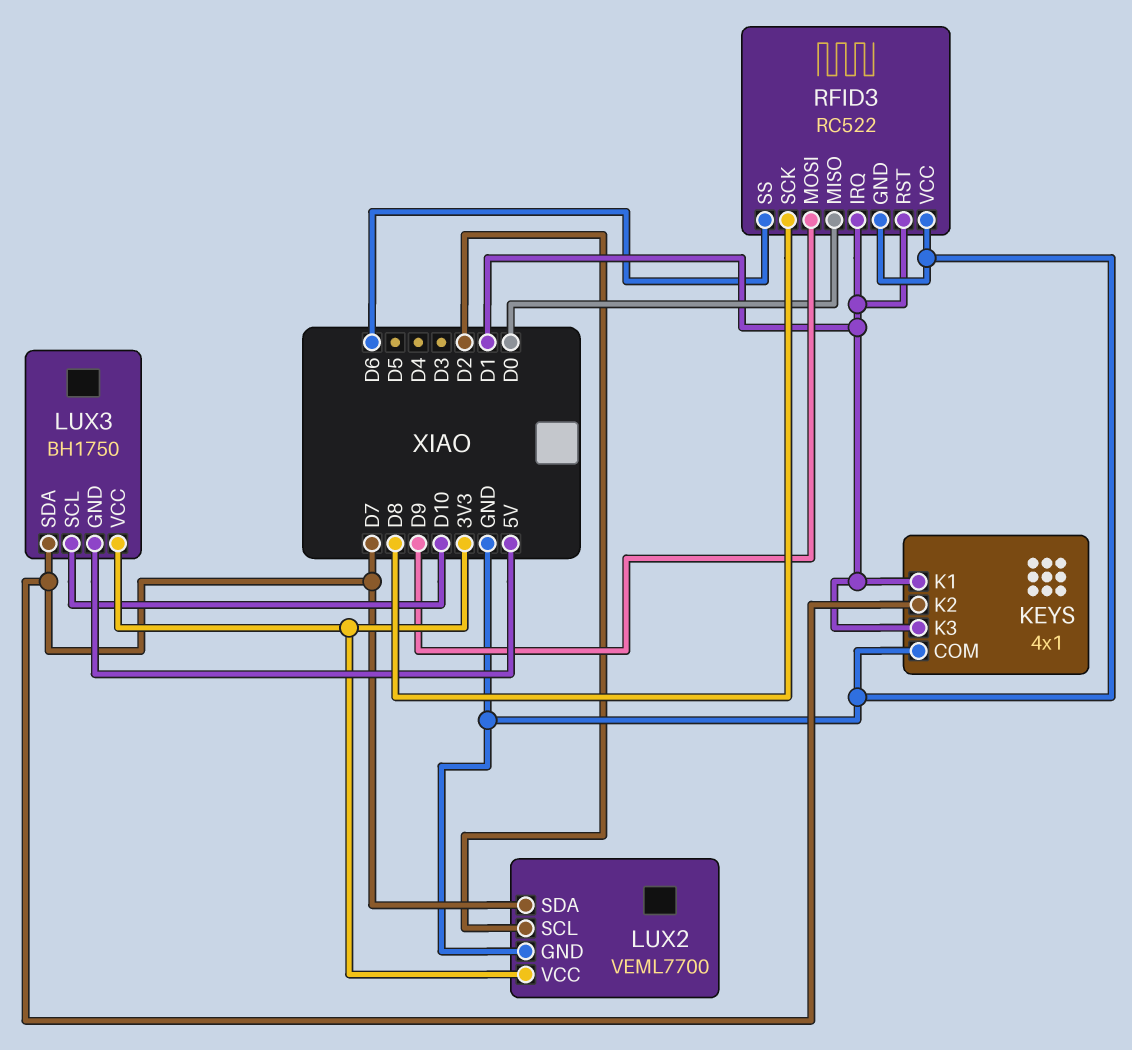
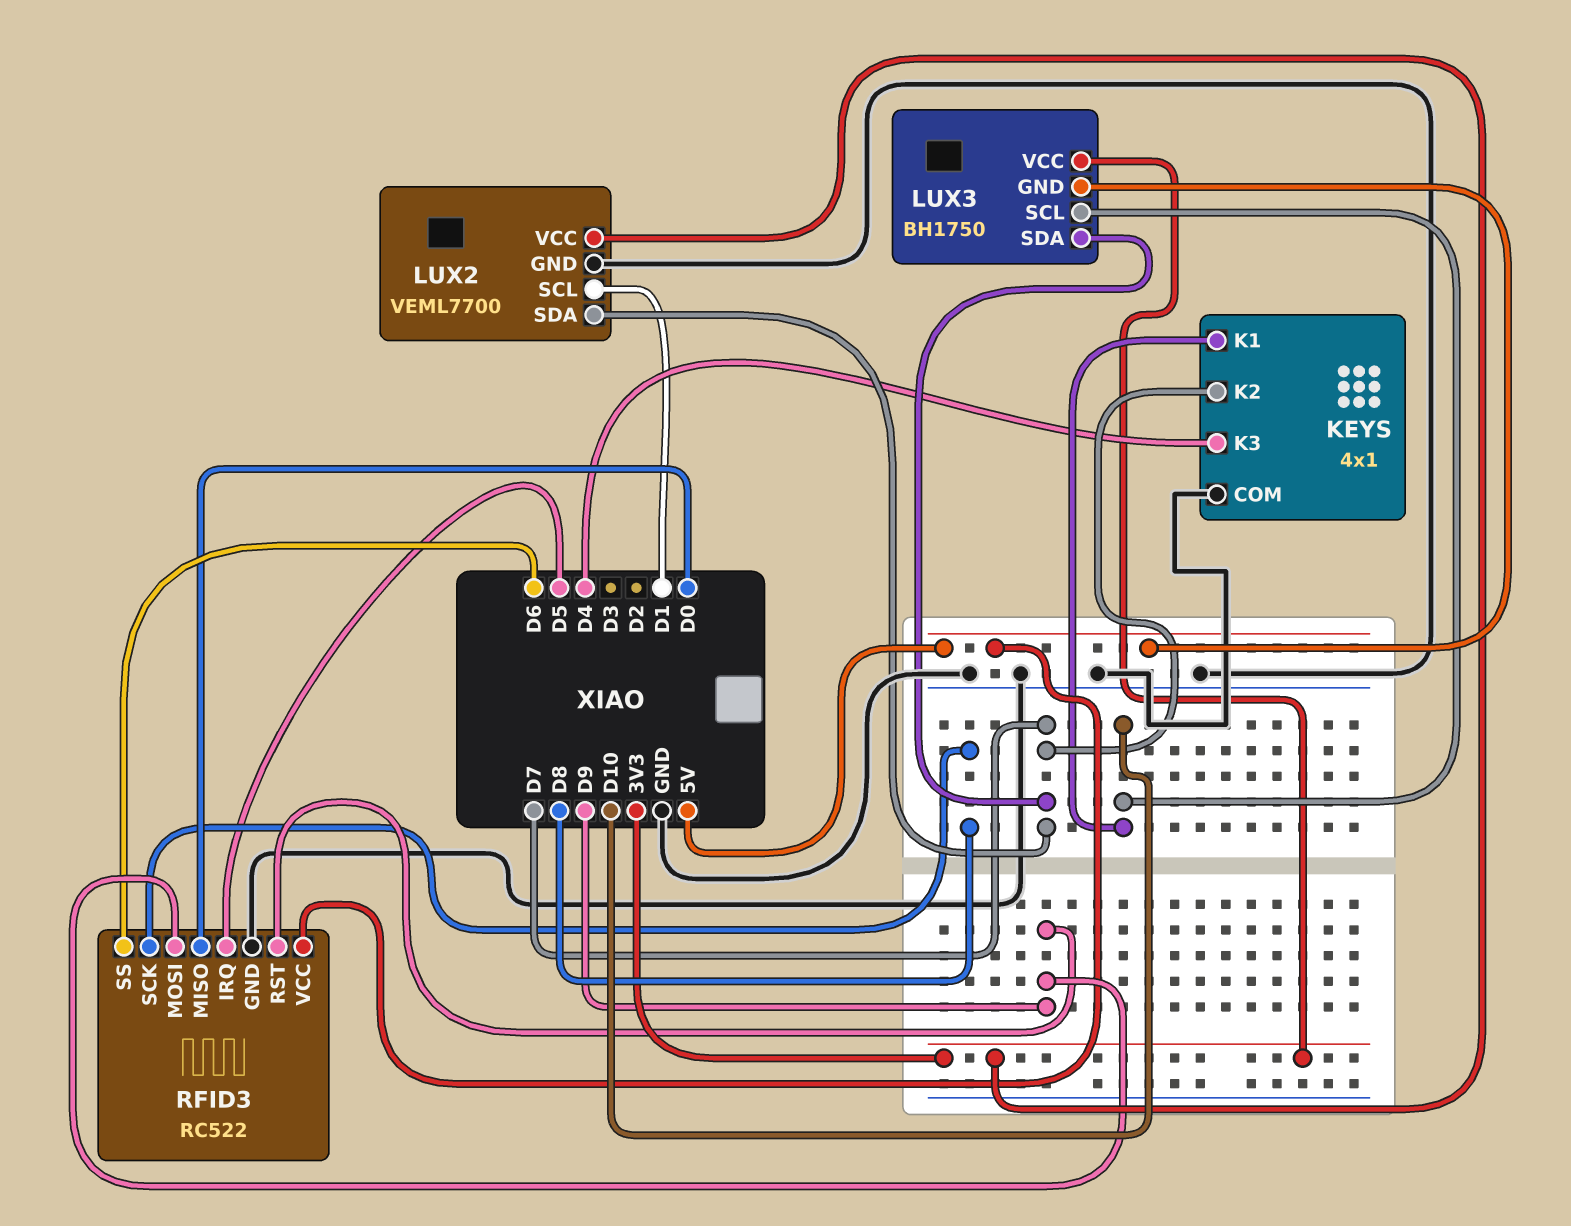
KEYS pin K1: D1 -> D10
KEYS pin K3: D1 -> D4
LUX2 pin SCL: D2 -> D1
RFID3 pin IRQ: D1 -> D5
RFID3 pin RST: D1 -> D9
RFID3 pin VCC: GND -> 5V

